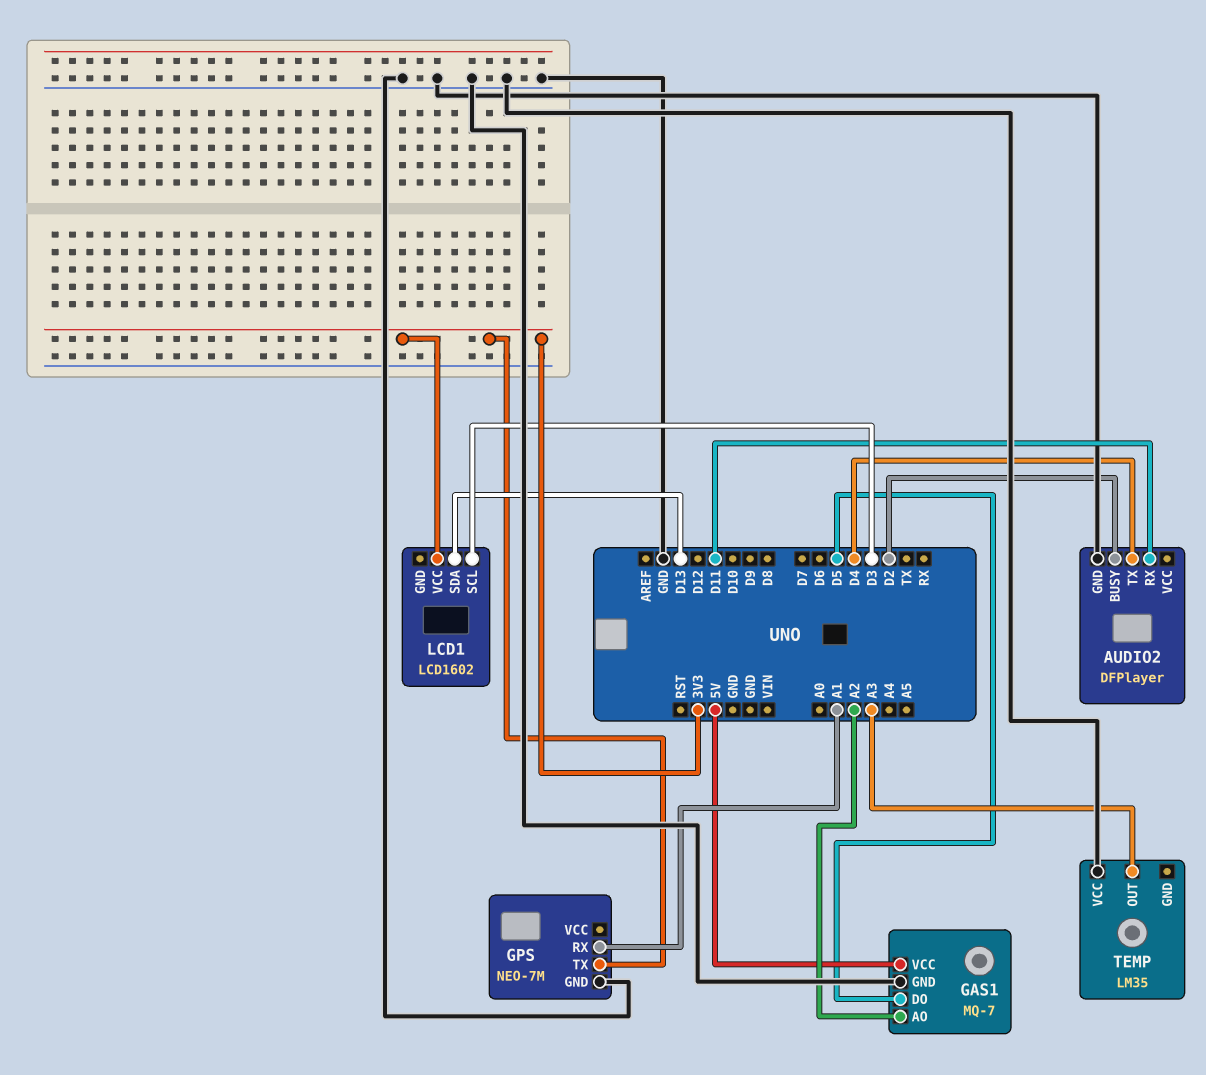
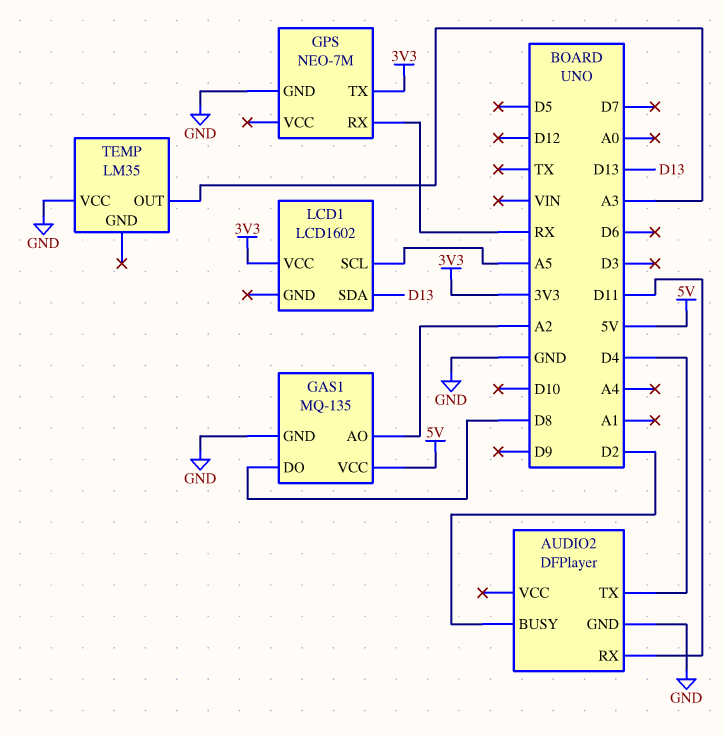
GAS1: MQ-7 -> MQ-135
GAS1 pin DO: D5 -> D8
GPS pin RX: A1 -> RX
LCD1 pin SCL: D3 -> A5

